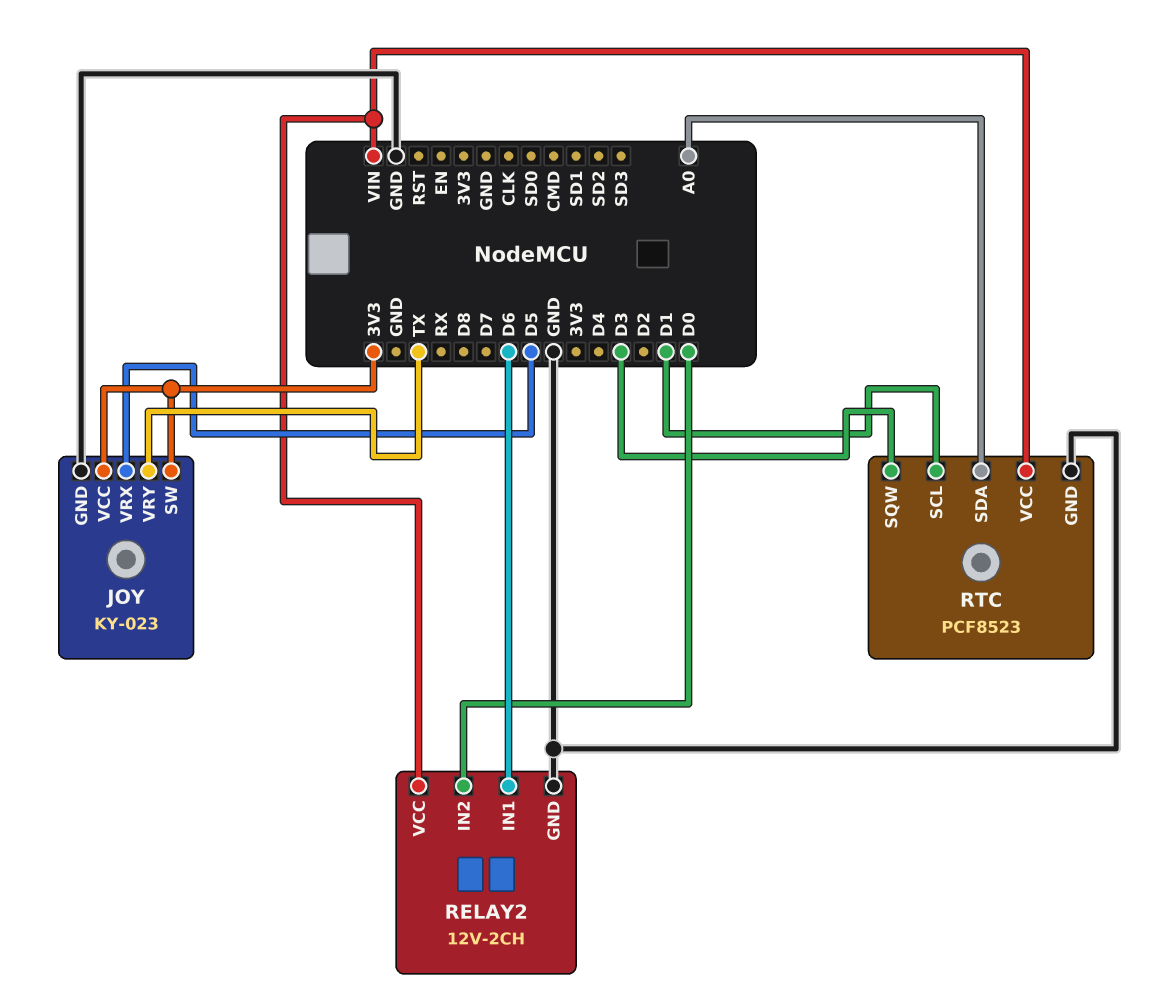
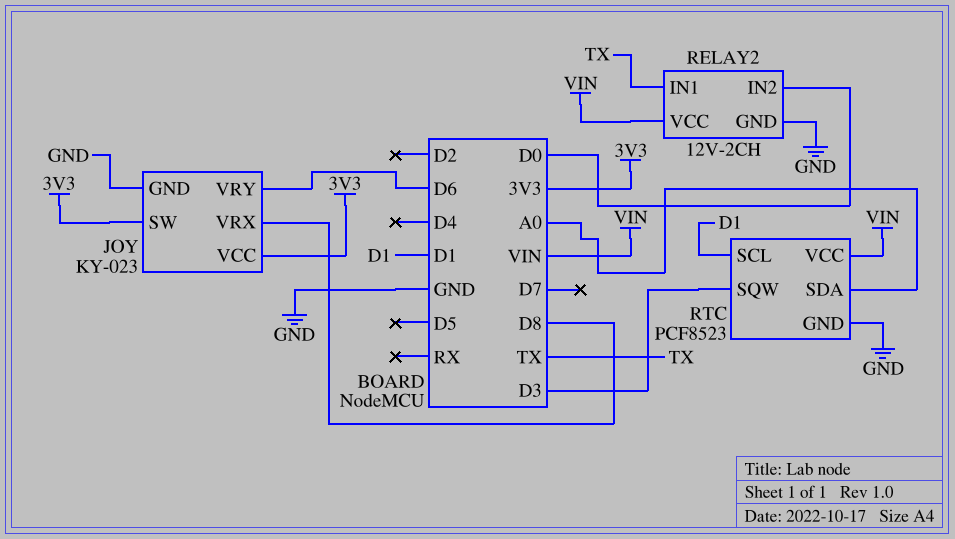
JOY pin VRX: D5 -> D8
JOY pin VRY: TX -> D6
RELAY2 pin IN1: D6 -> TX

